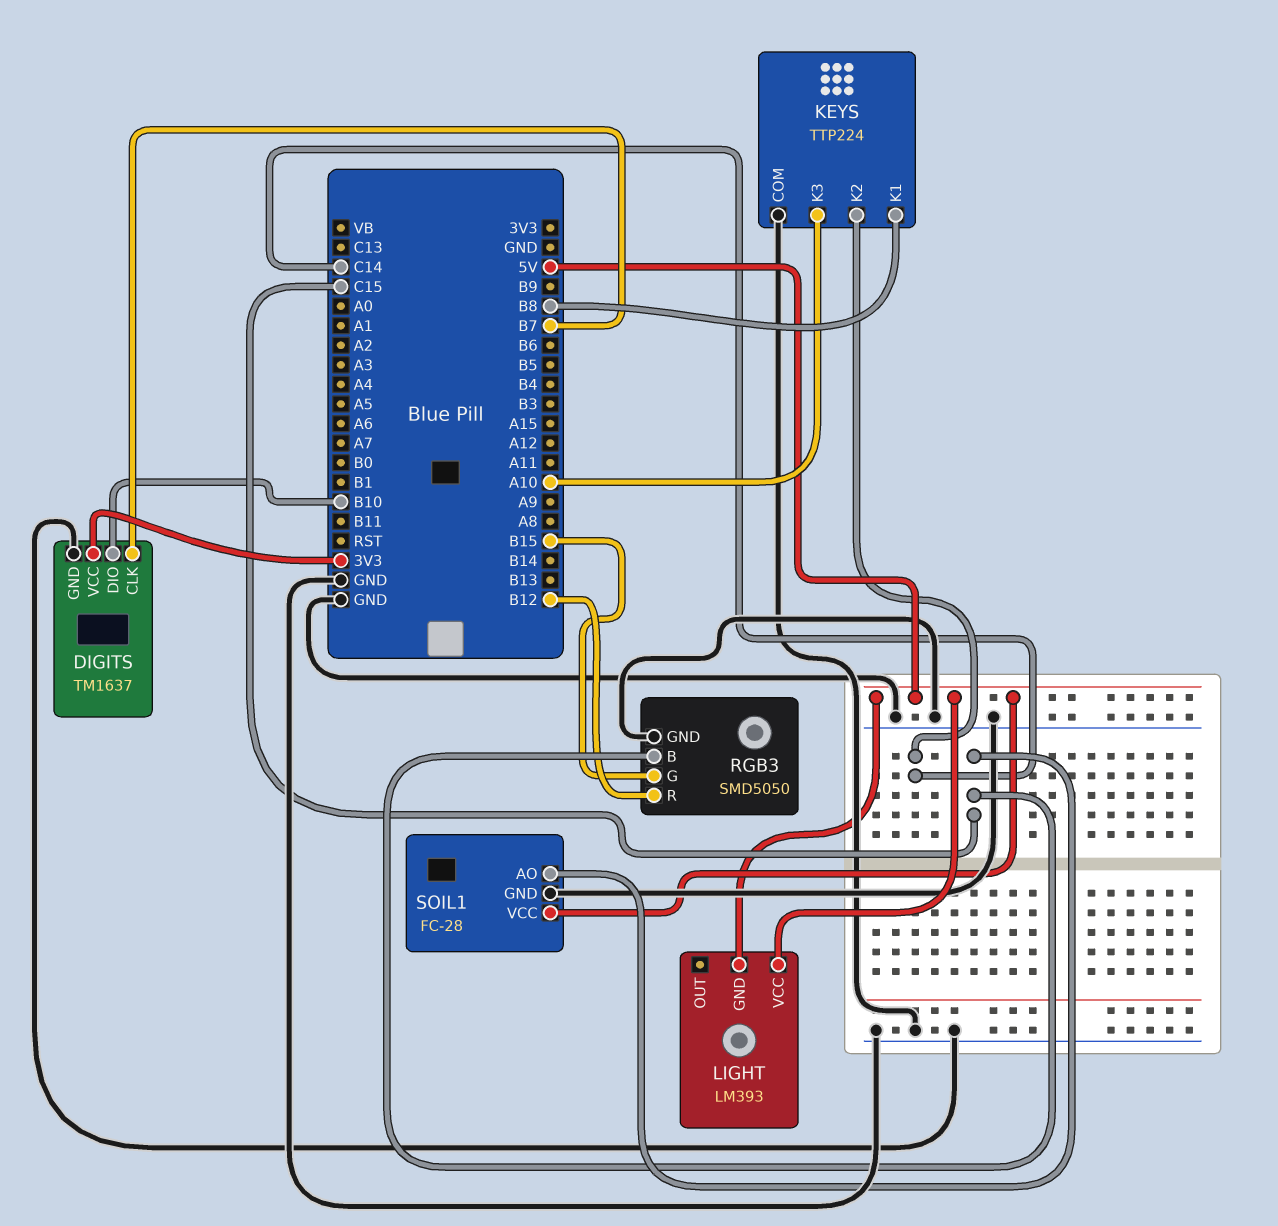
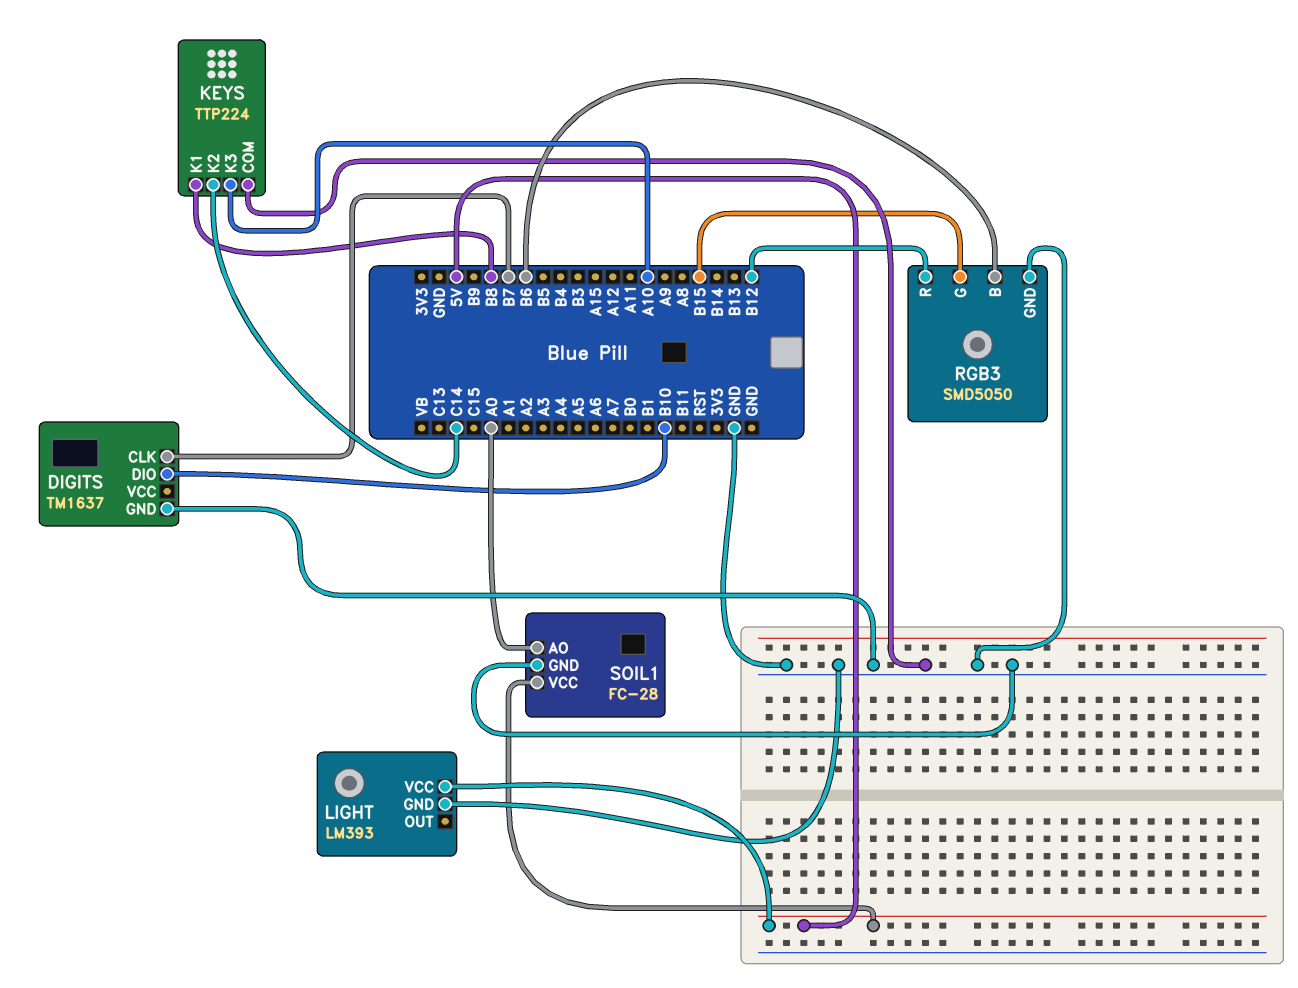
DIGITS pin VCC: 3V3 -> none
LIGHT pin GND: 5V -> GND
RGB3 pin B: C15 -> B6
SOIL1 pin AO: C15 -> A0

